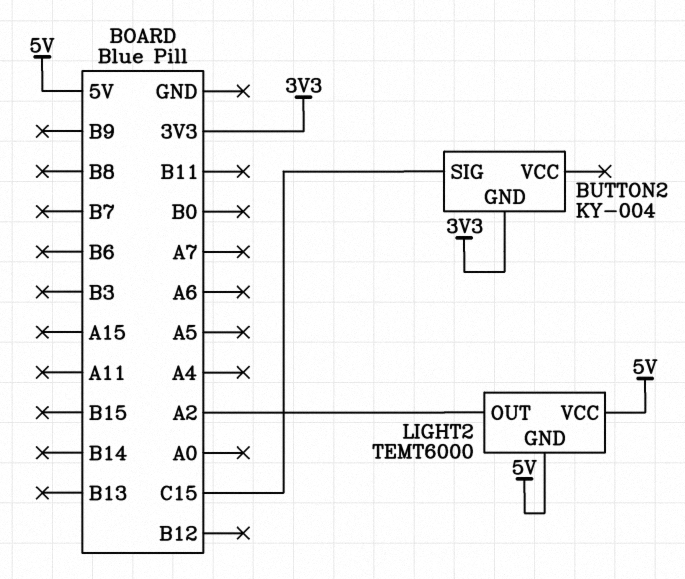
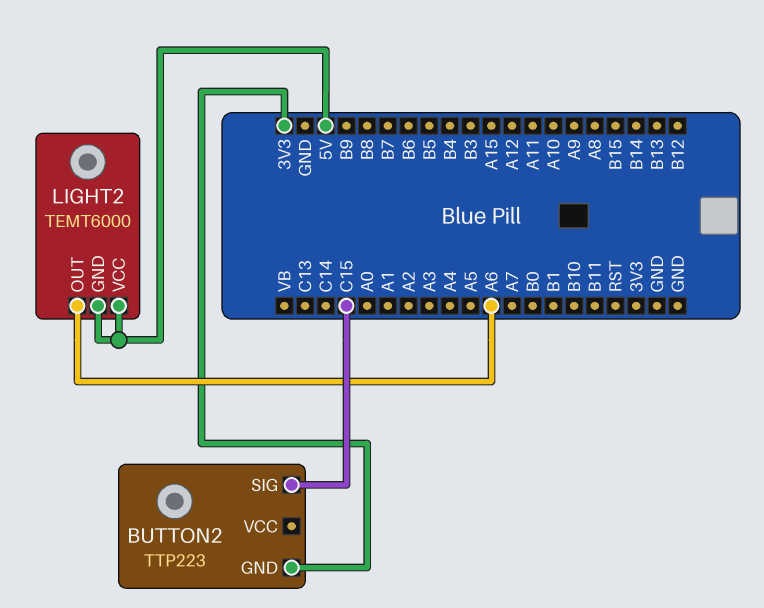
BUTTON2: KY-004 -> TTP223
LIGHT2 pin OUT: A2 -> A6

